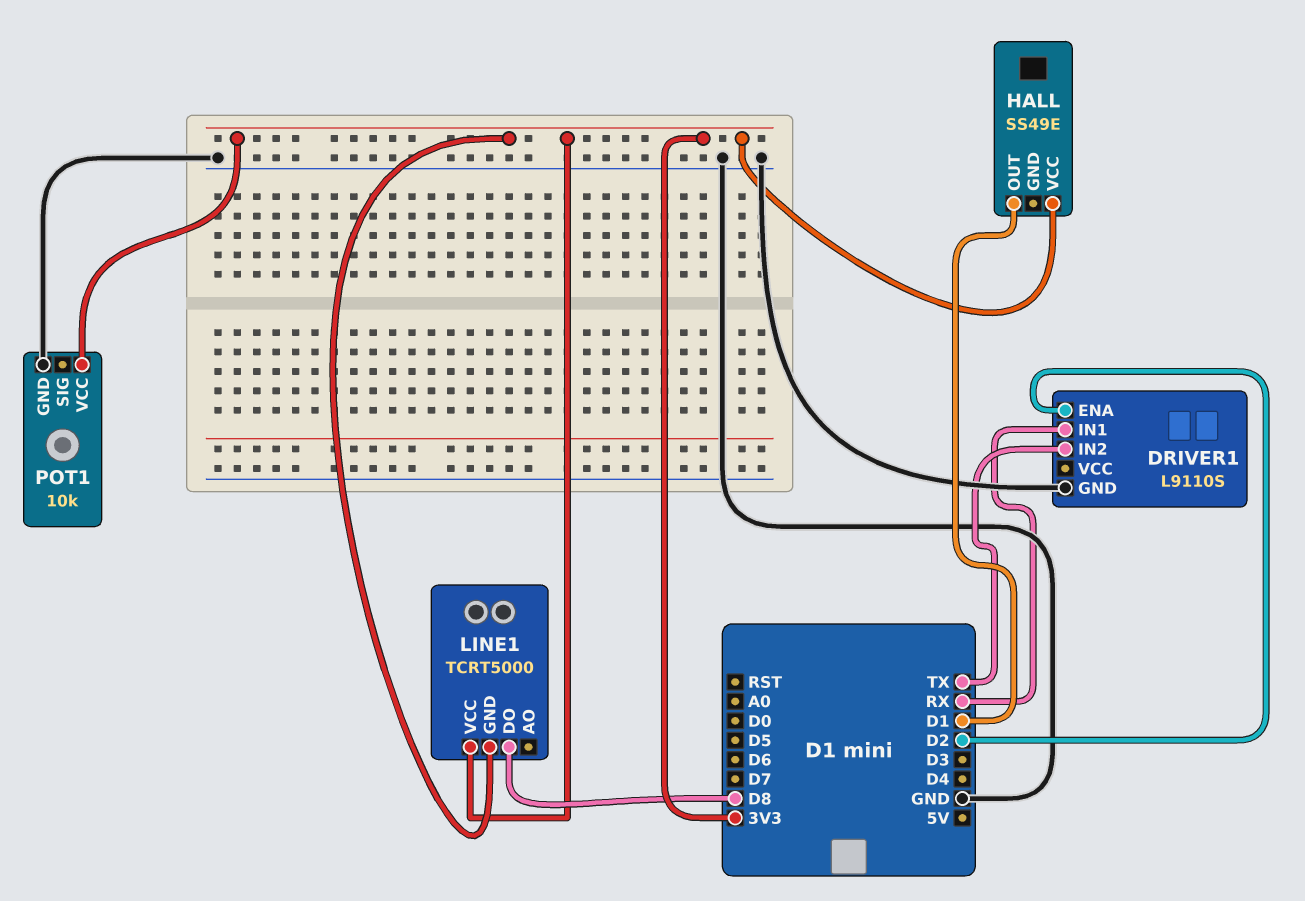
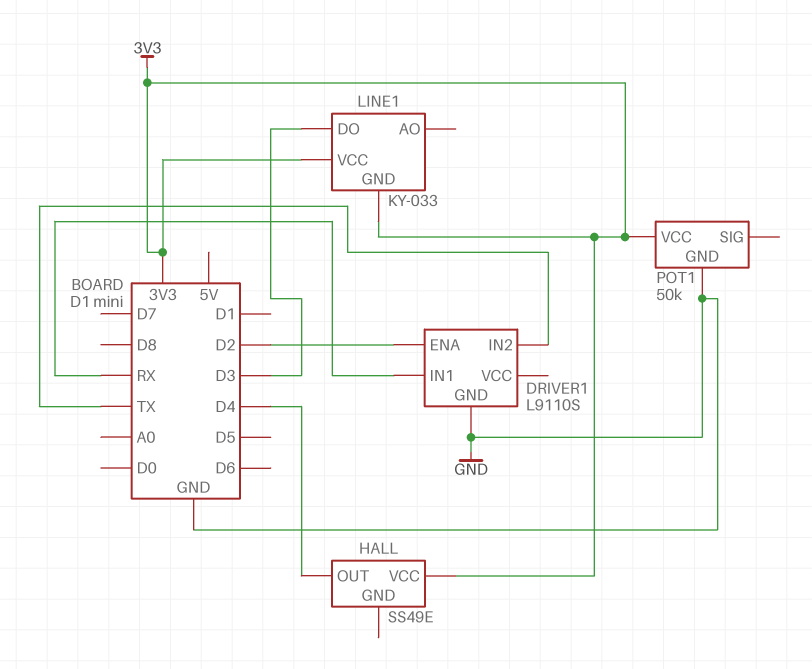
HALL pin OUT: D1 -> D4
LINE1: TCRT5000 -> KY-033
LINE1 pin DO: D8 -> D3
POT1: 10k -> 50k

